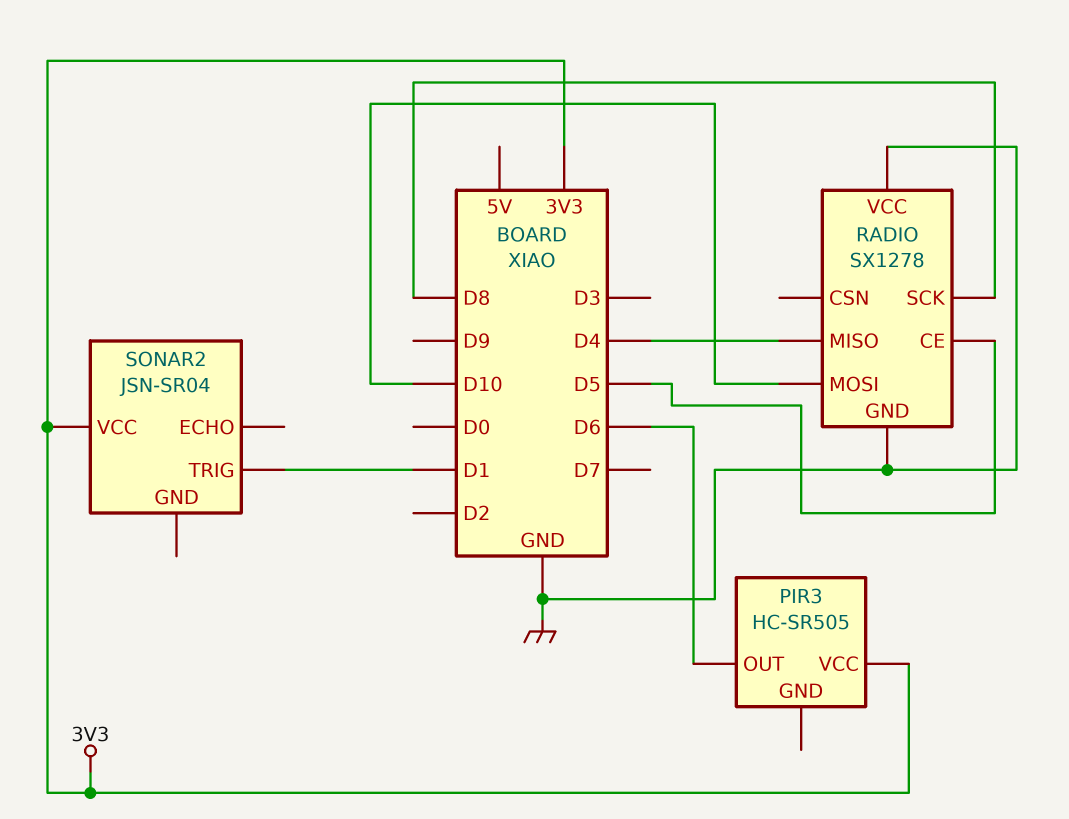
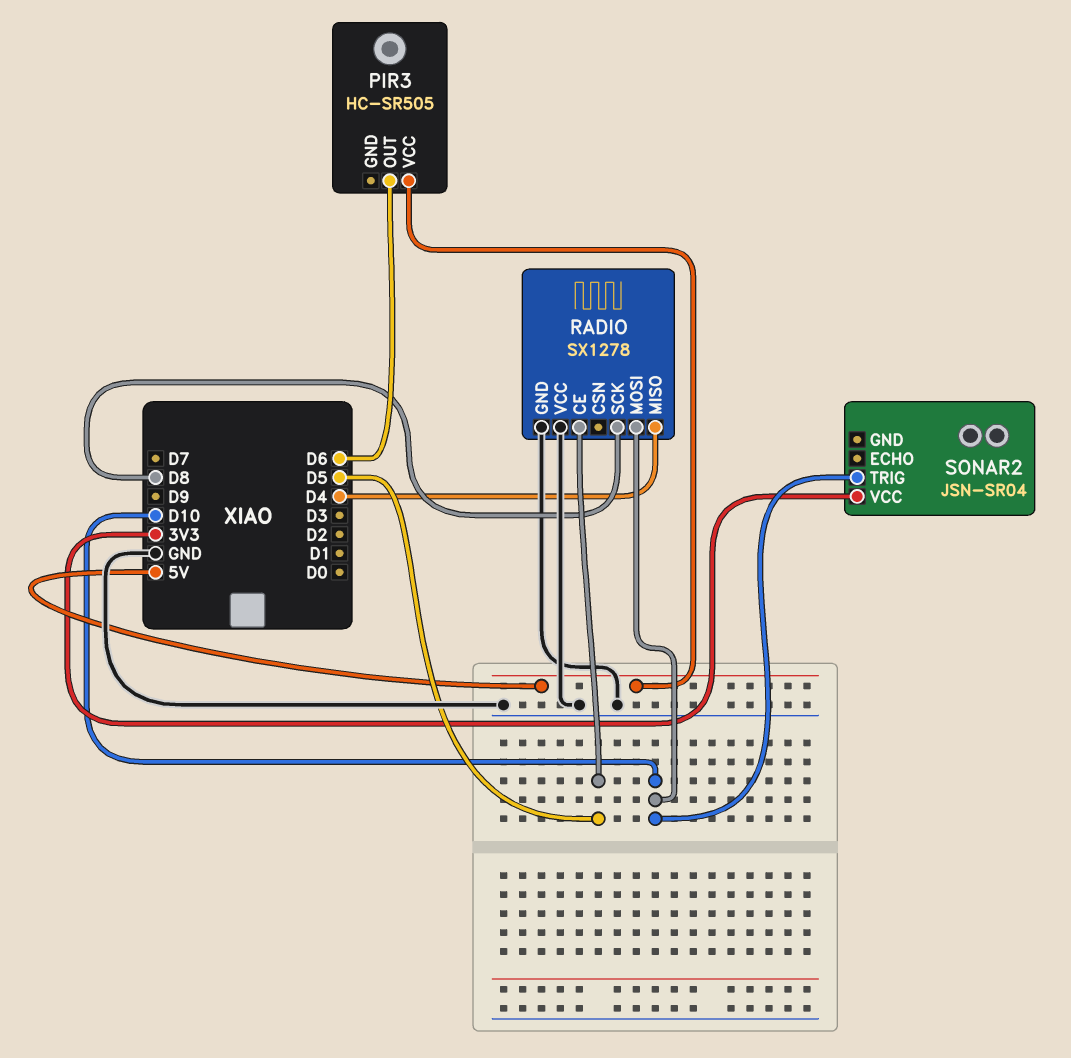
PIR3 pin VCC: 3V3 -> 5V
SONAR2 pin TRIG: D1 -> D10

